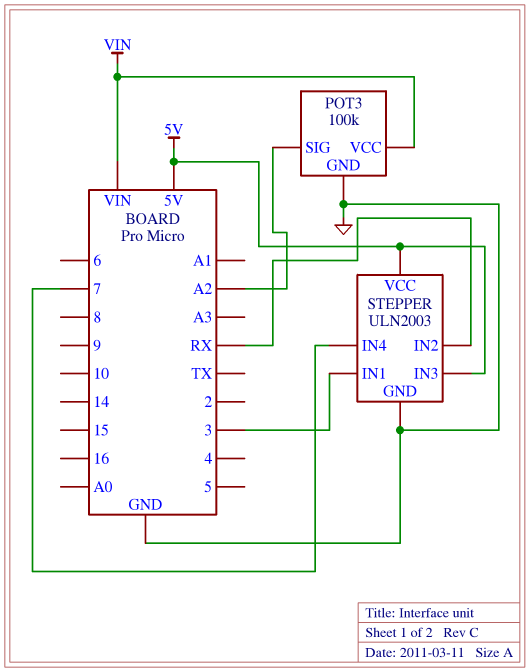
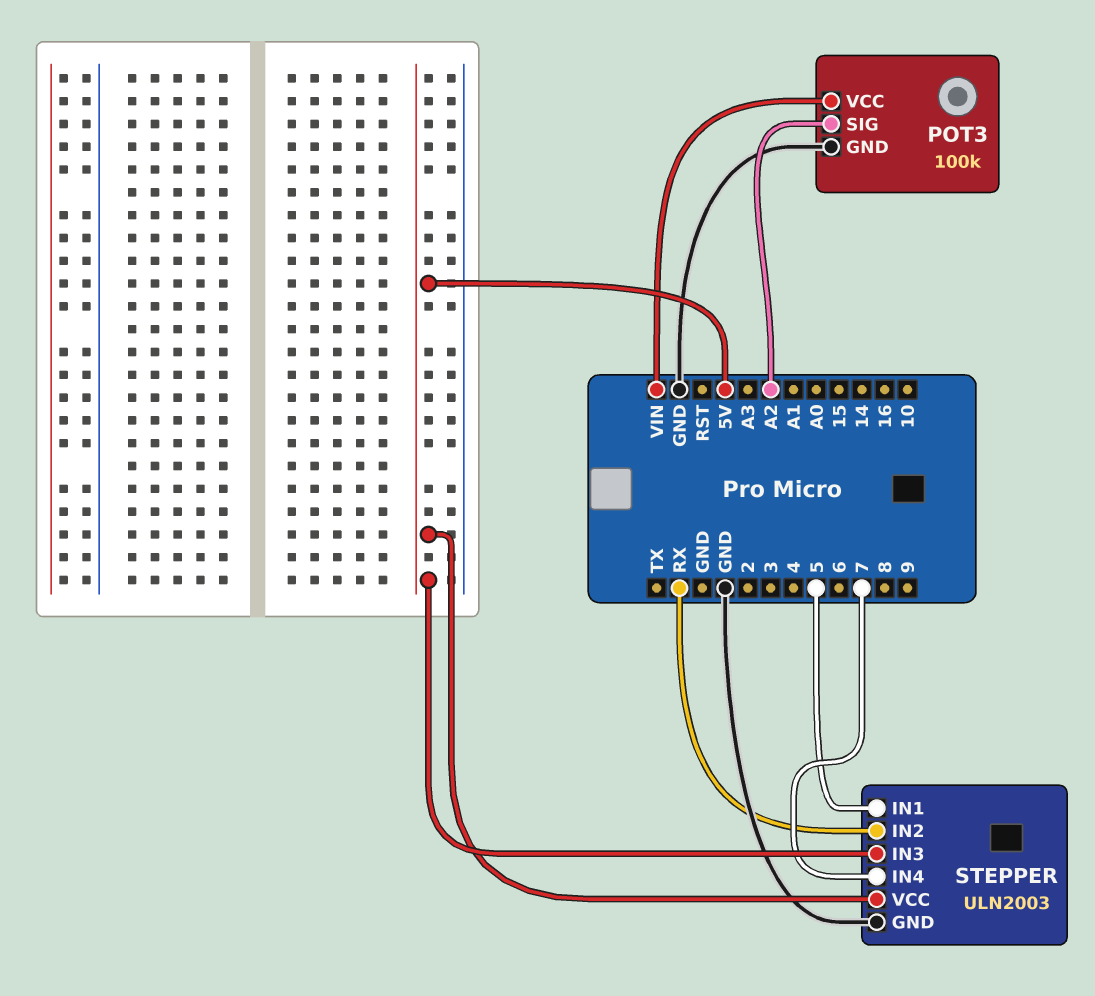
STEPPER pin IN1: 3 -> 5

